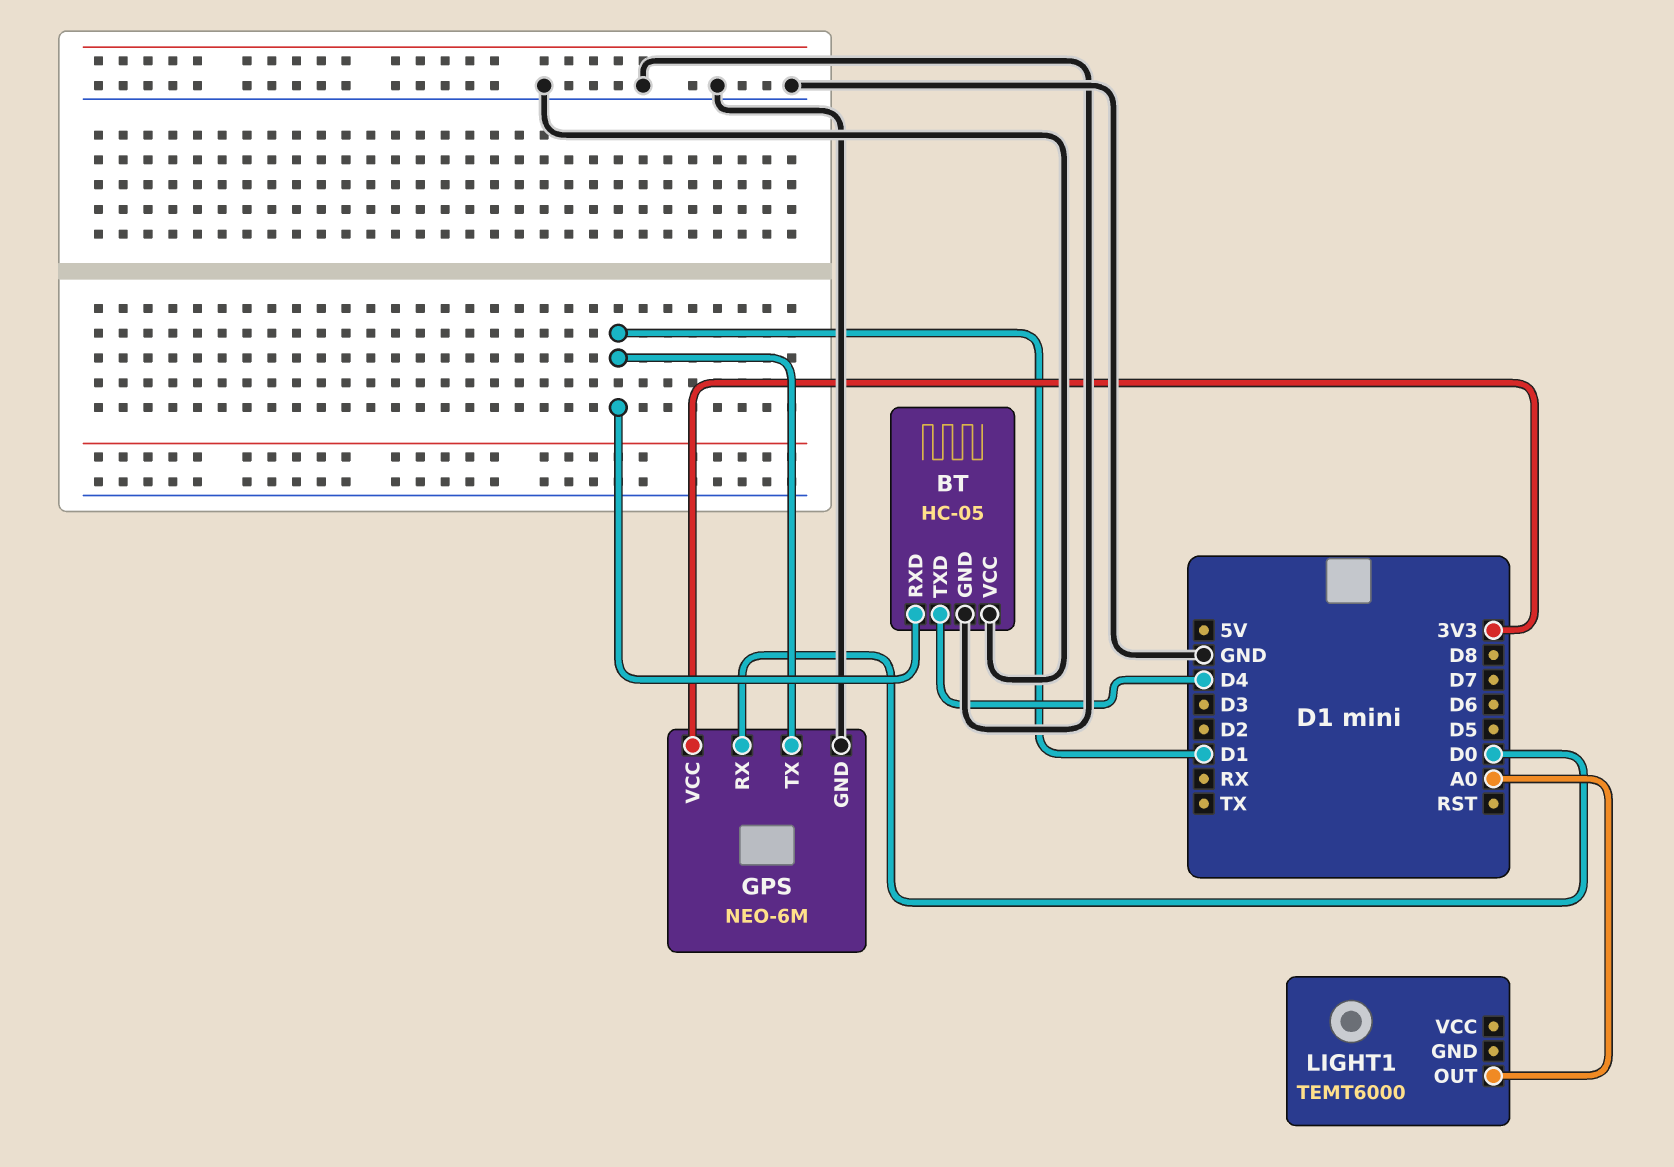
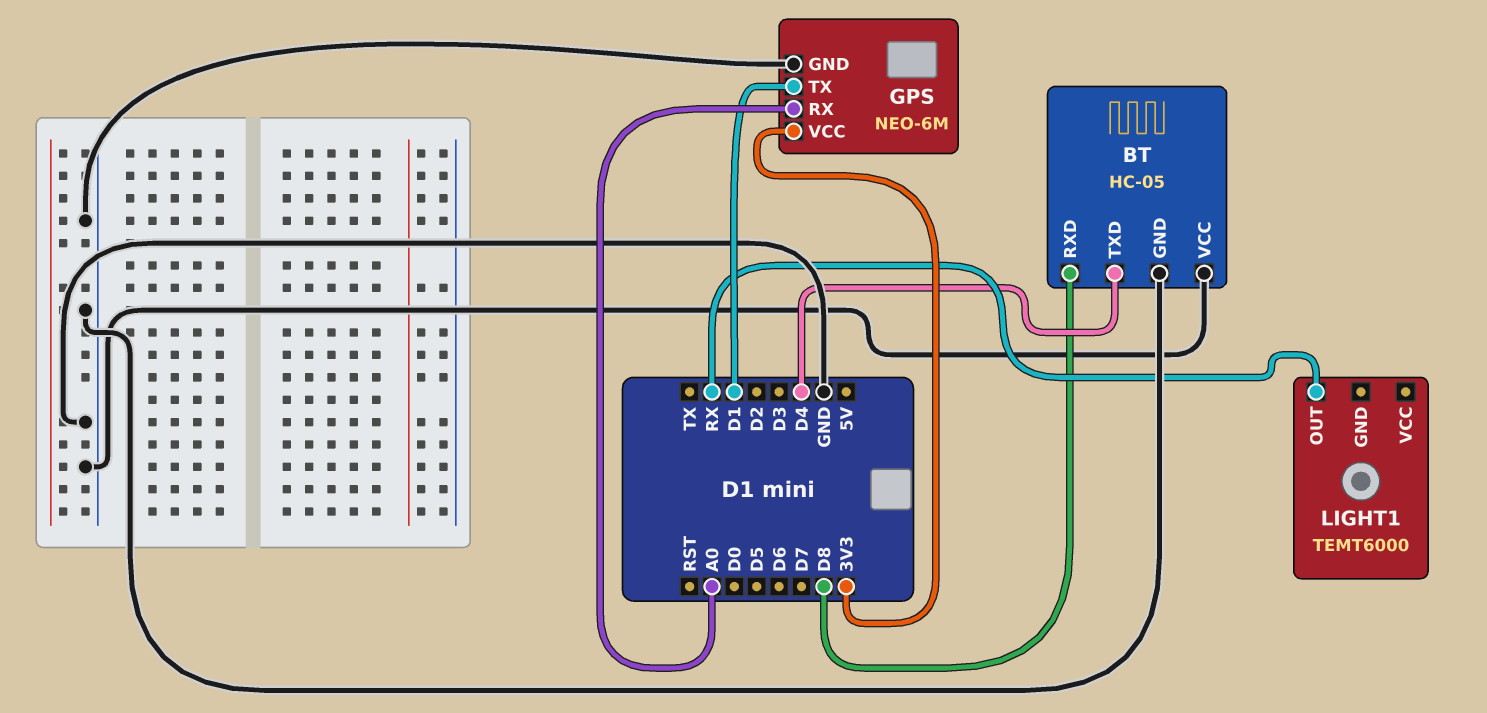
BT pin RXD: D1 -> D8
GPS pin RX: D0 -> A0
LIGHT1 pin OUT: A0 -> RX

